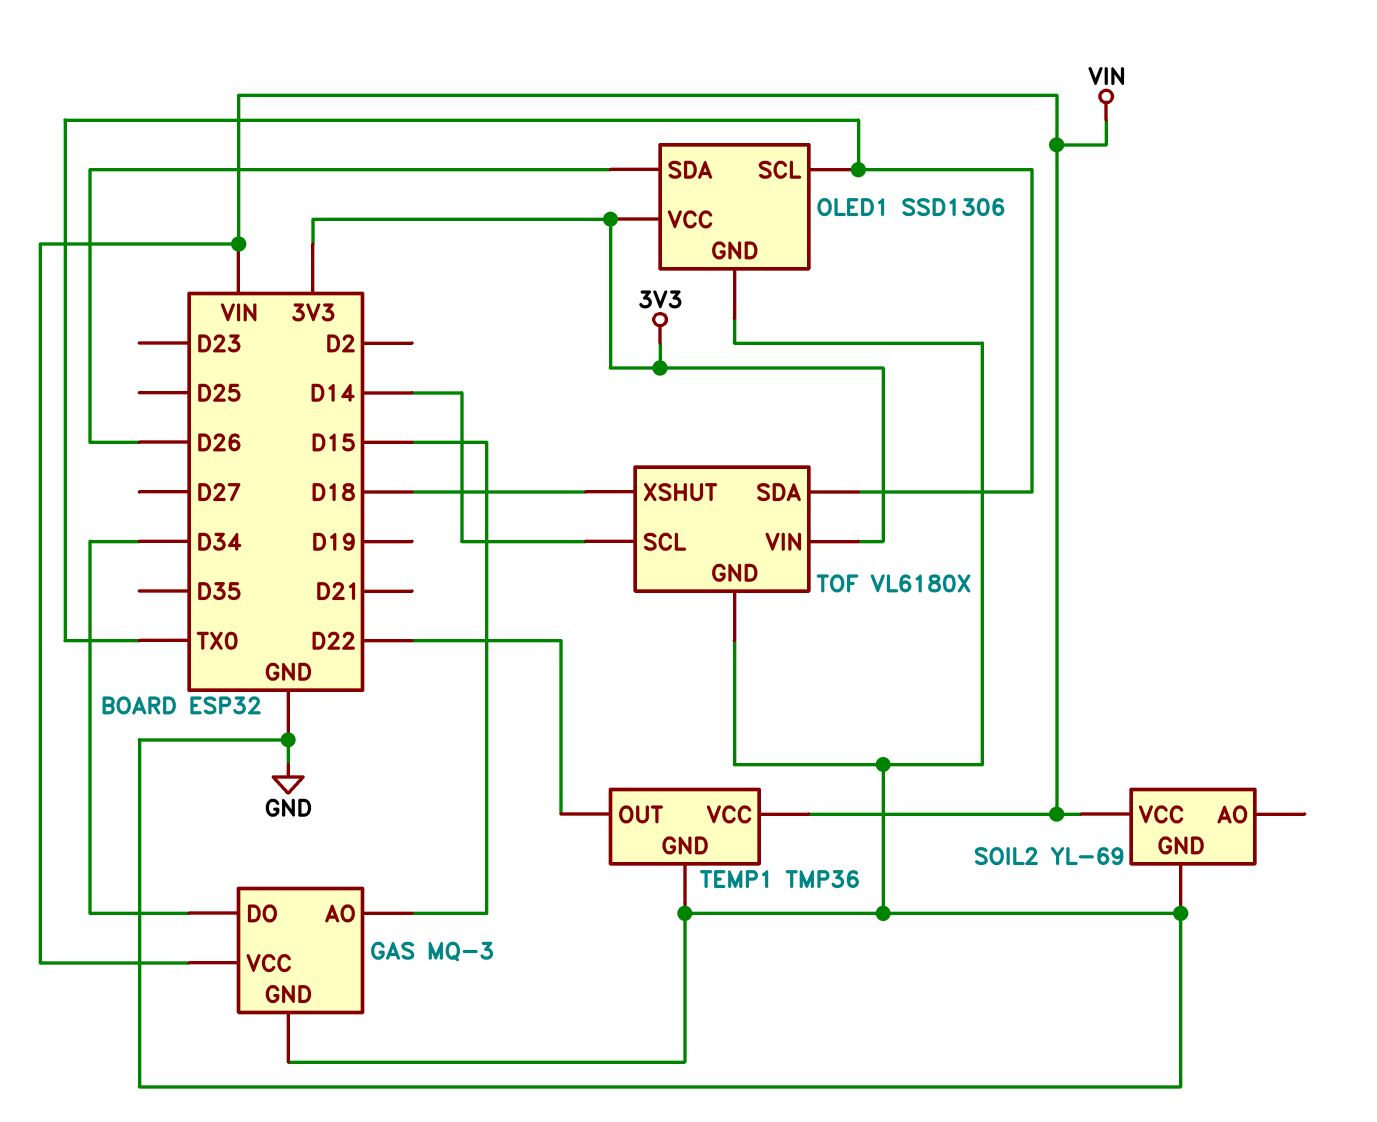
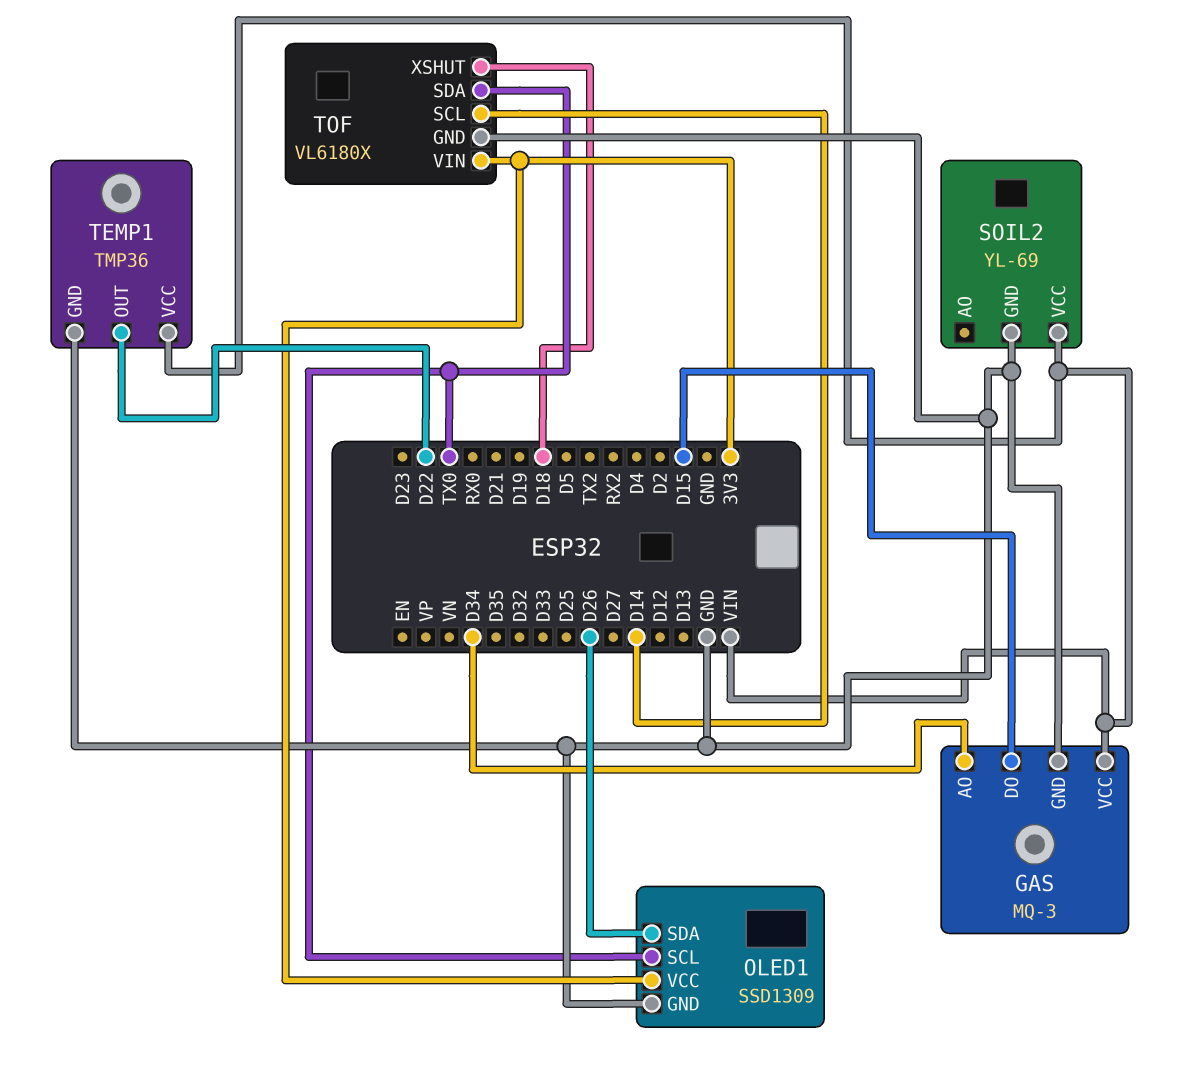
GAS pin AO: D15 -> D34
GAS pin DO: D34 -> D15
OLED1: SSD1306 -> SSD1309

